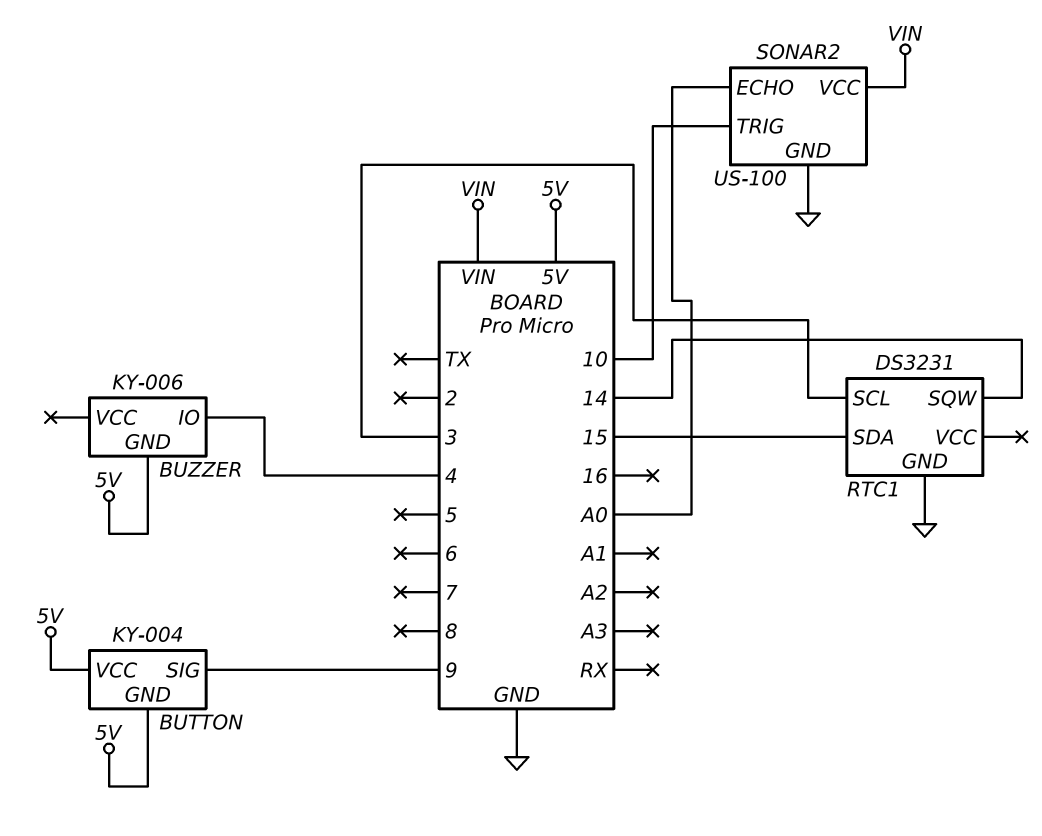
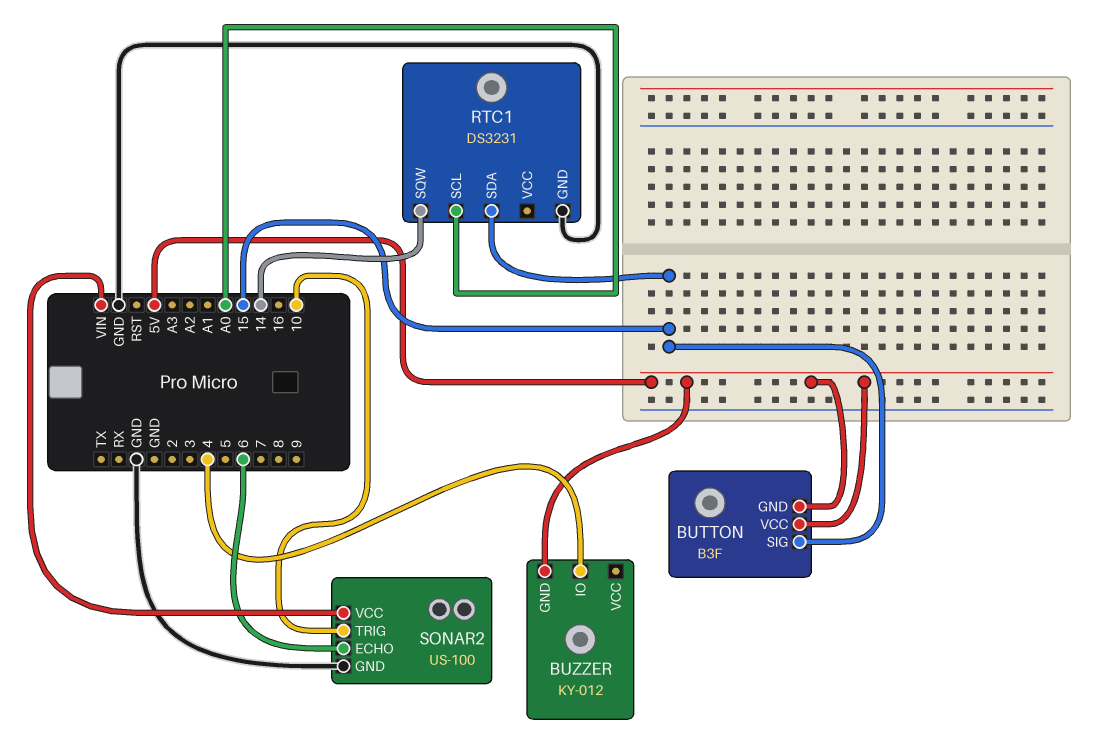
BUTTON: KY-004 -> B3F
BUTTON pin SIG: 9 -> 15
BUZZER: KY-006 -> KY-012
RTC1 pin SCL: 3 -> A0
SONAR2 pin ECHO: A0 -> 6

